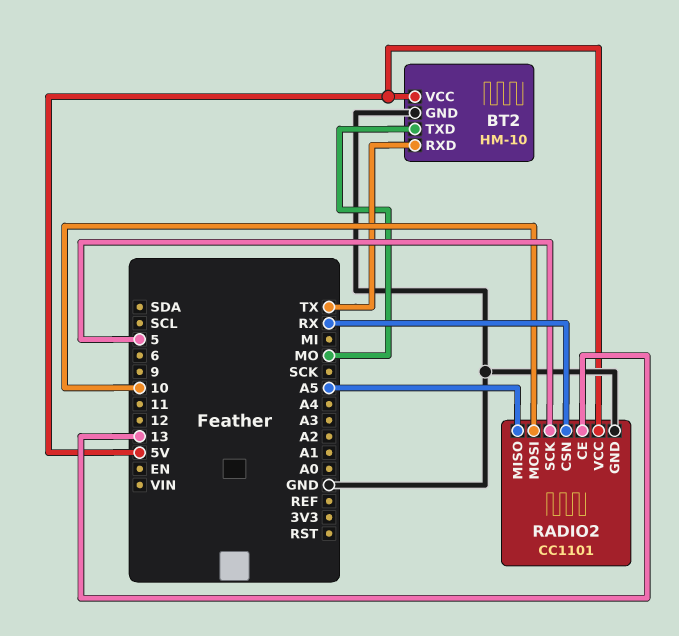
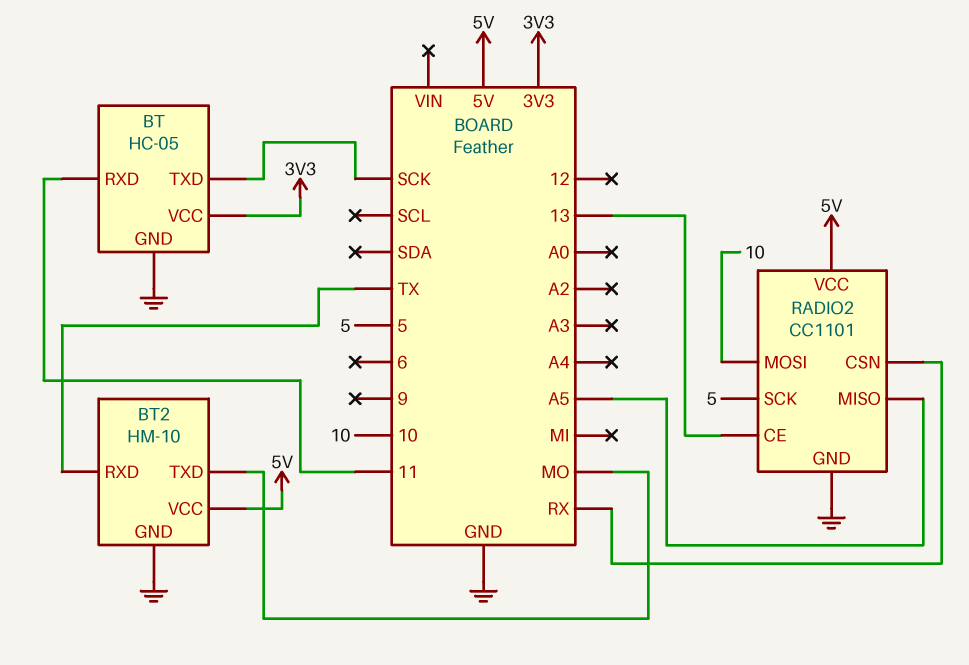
BT: none -> HC-05
BT pin GND: none -> GND
BT pin RXD: none -> 11
BT pin TXD: none -> SCK
BT pin VCC: none -> 3V3

